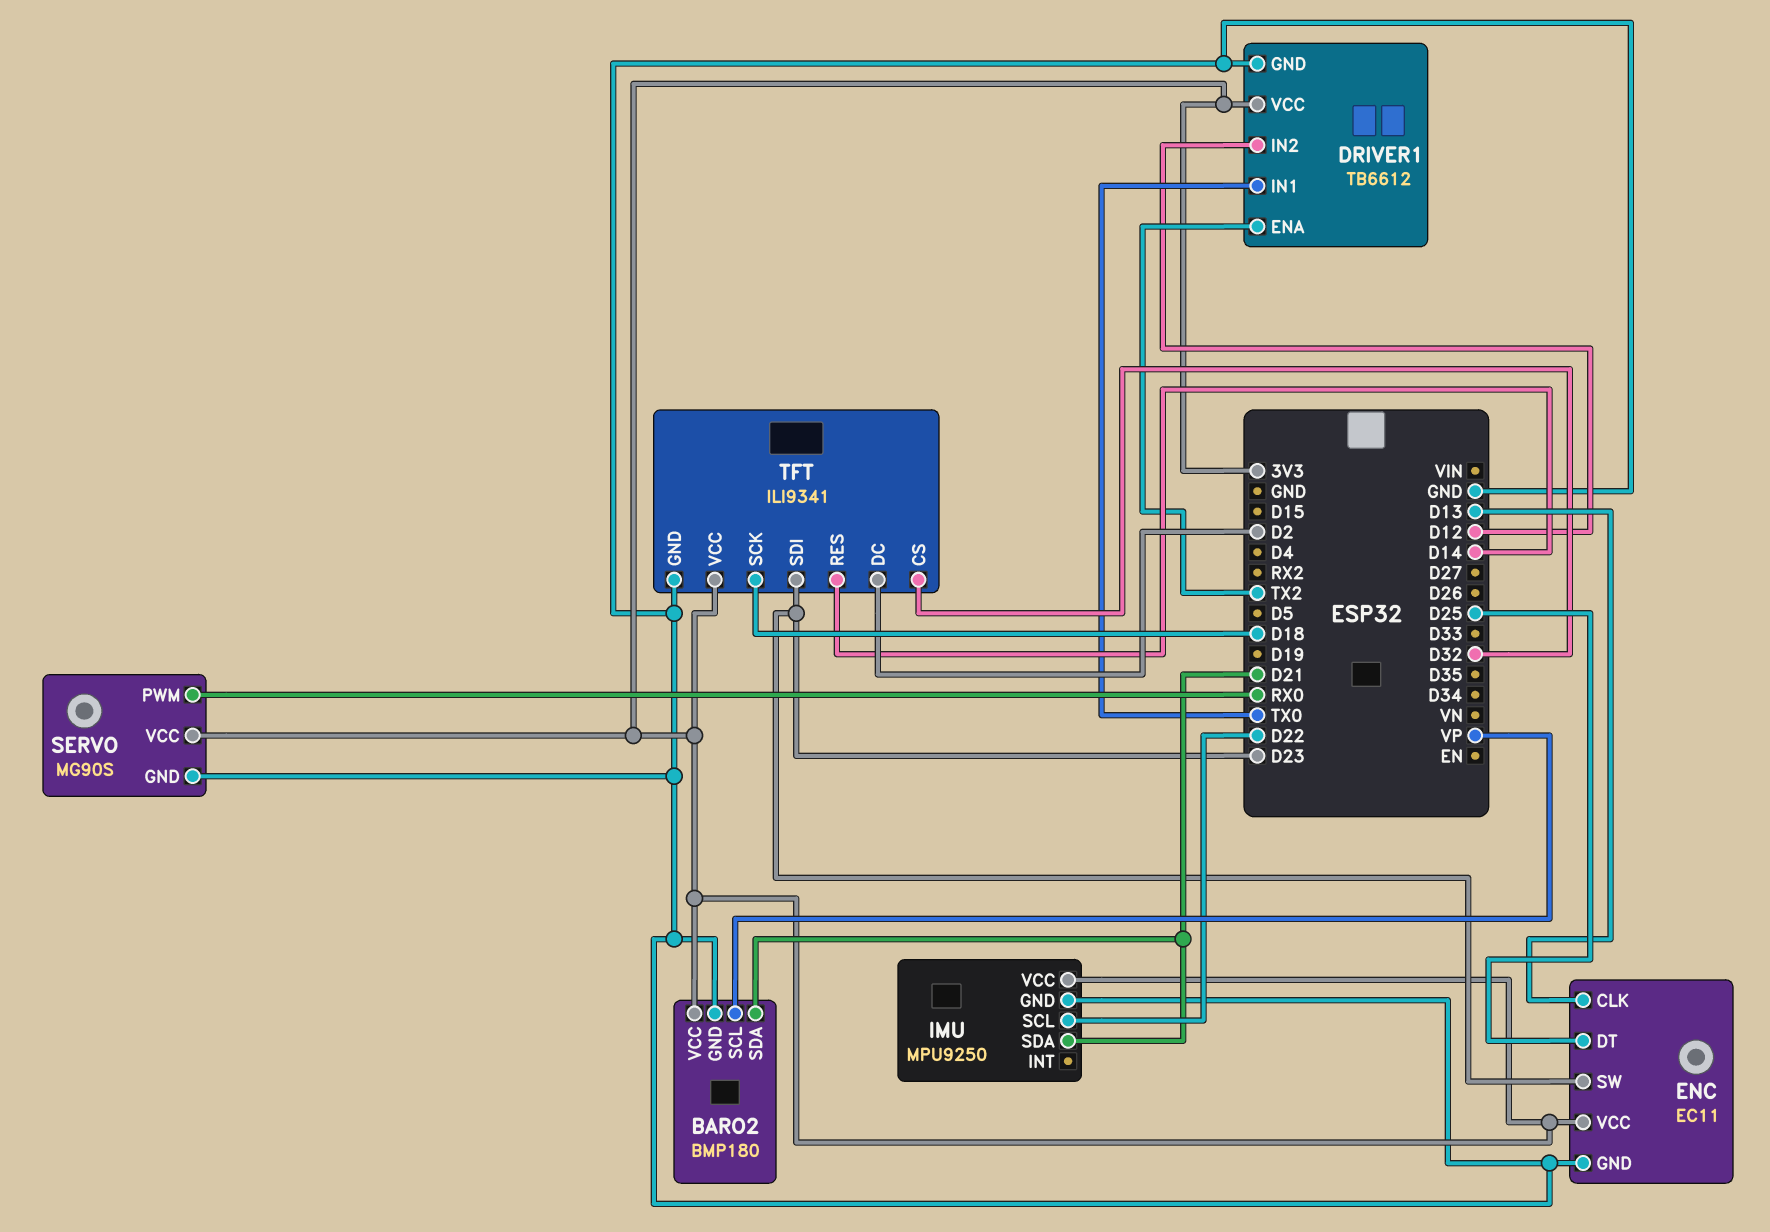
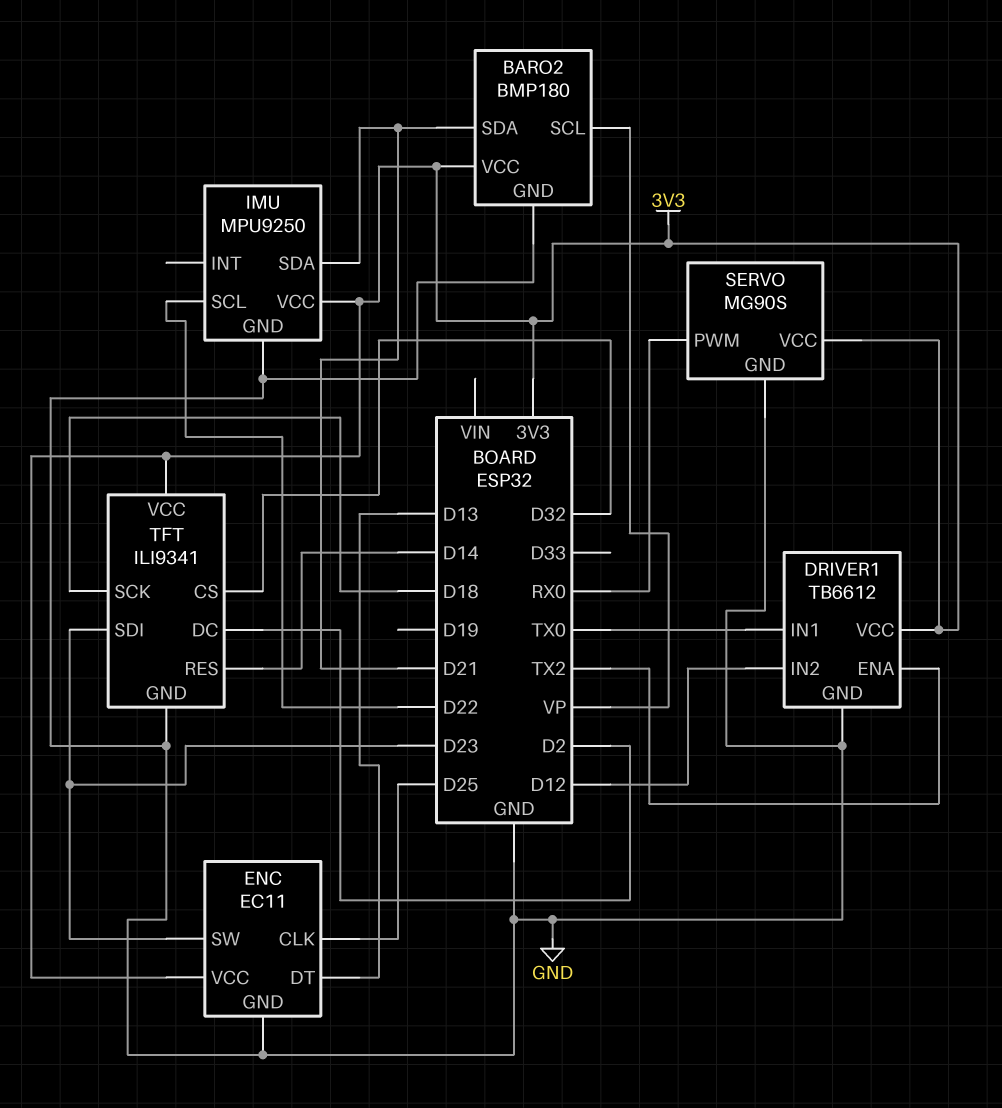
ENC pin CLK: D13 -> D25
ENC pin DT: D25 -> D13

